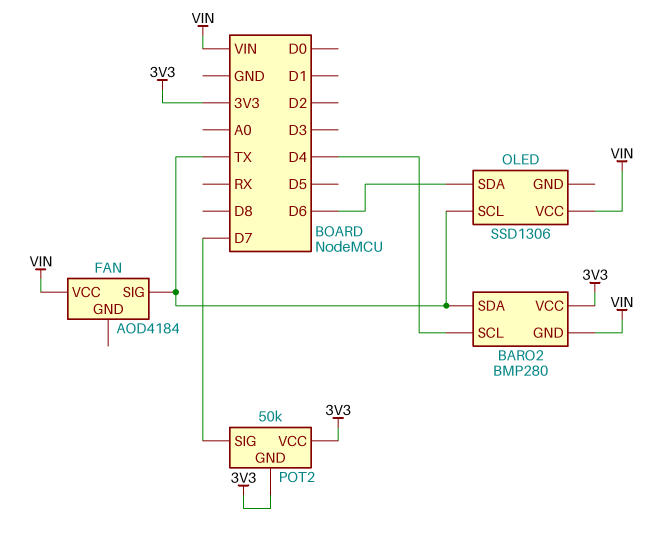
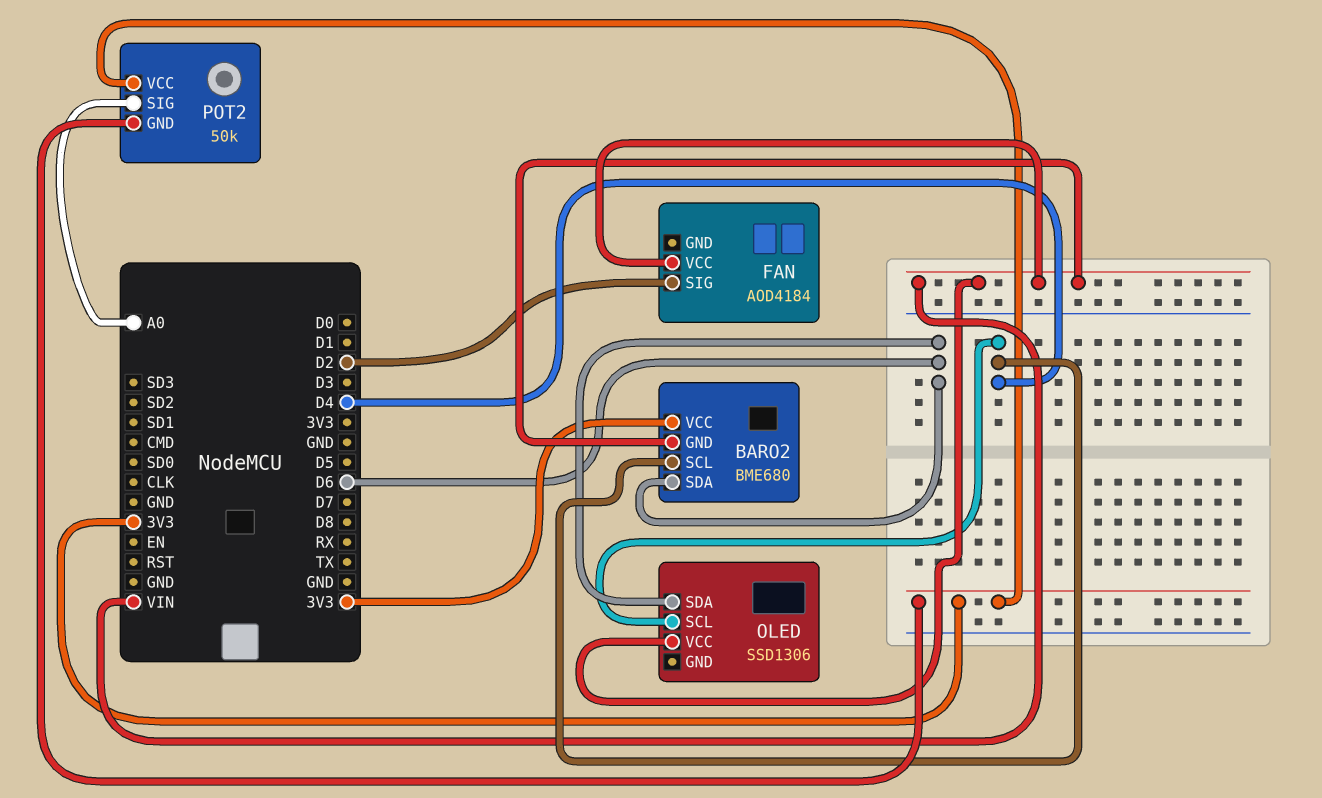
BARO2: BMP280 -> BME680
BARO2 pin SDA: TX -> D6
FAN pin SIG: TX -> D2
OLED pin SCL: TX -> D4
POT2 pin SIG: D7 -> A0

